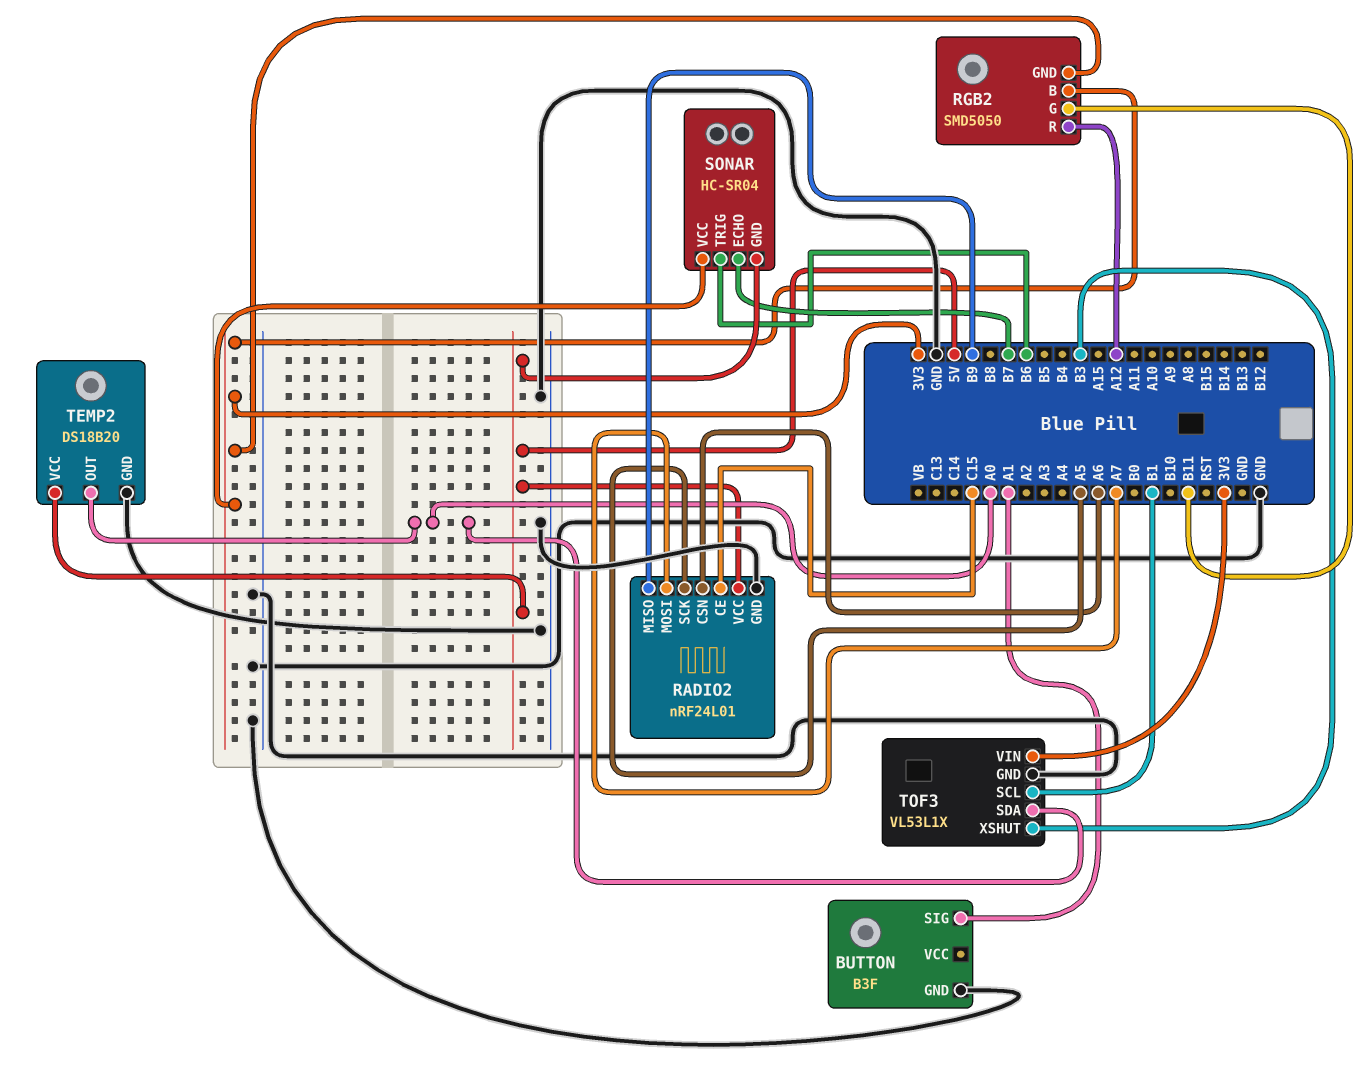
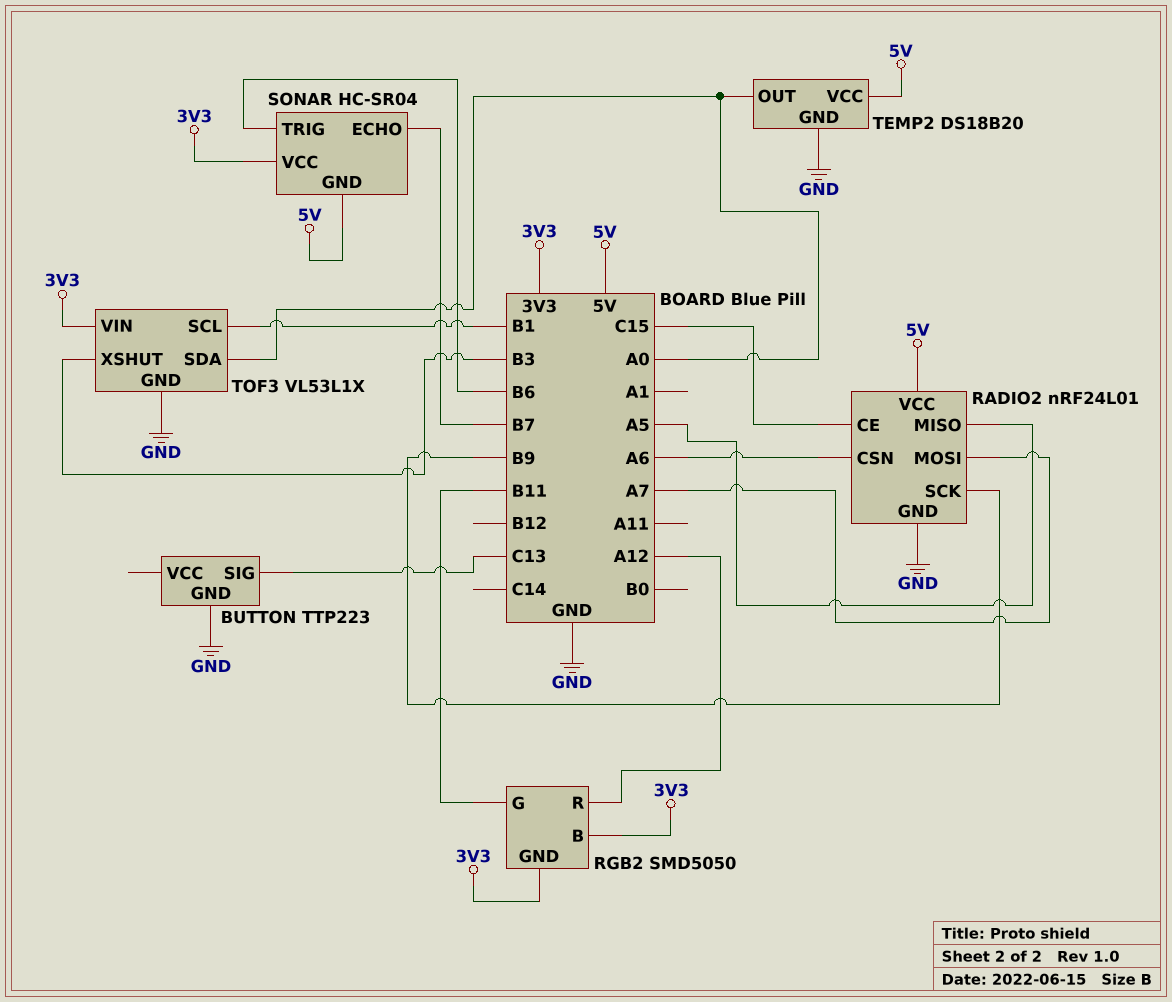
BUTTON: B3F -> TTP223
BUTTON pin SIG: A1 -> C13
RADIO2 pin MISO: B9 -> A5
RADIO2 pin SCK: A5 -> B9

